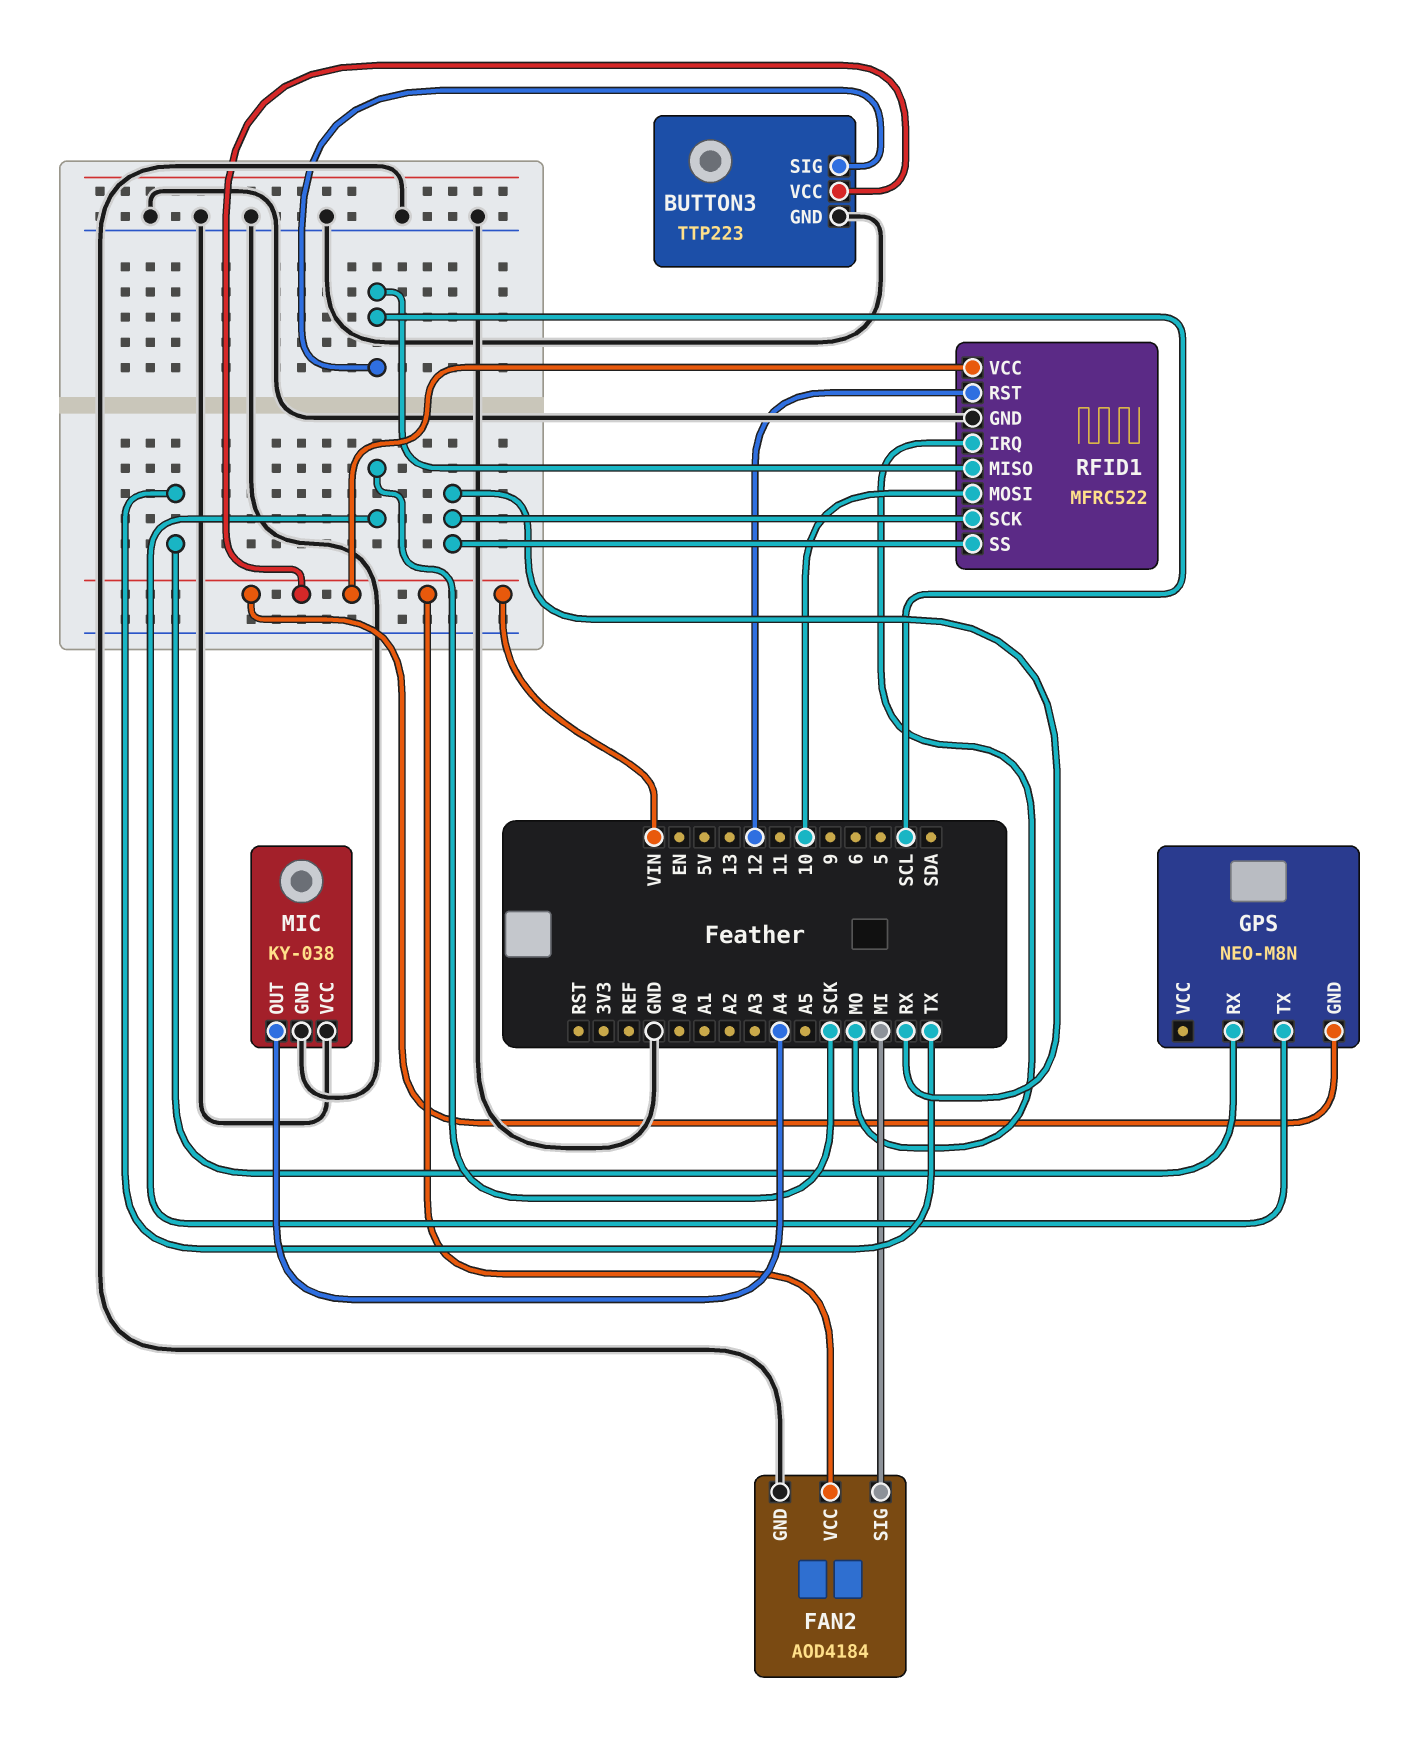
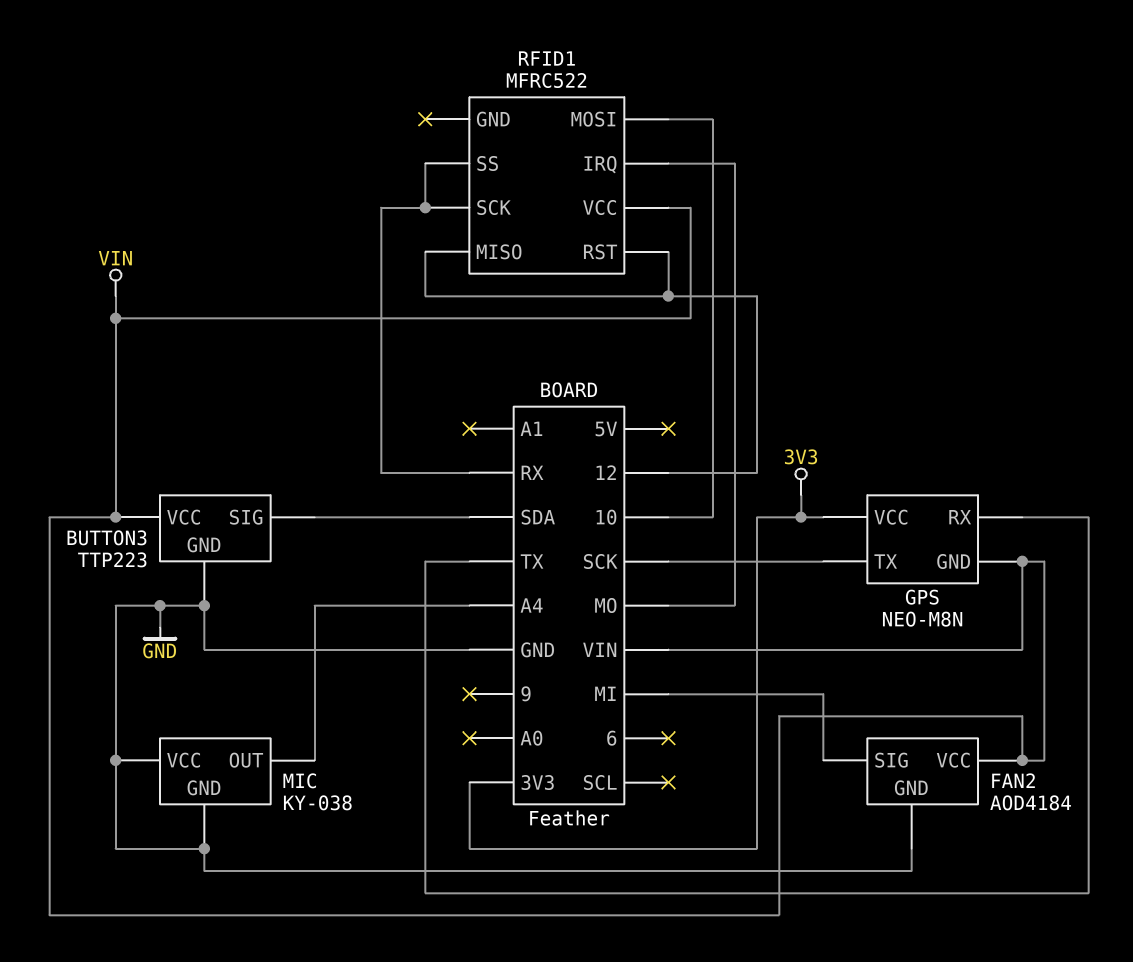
BUTTON3 pin SIG: SCL -> SDA
GPS pin VCC: none -> 3V3
RFID1 pin GND: GND -> none
RFID1 pin MISO: SCL -> 12

